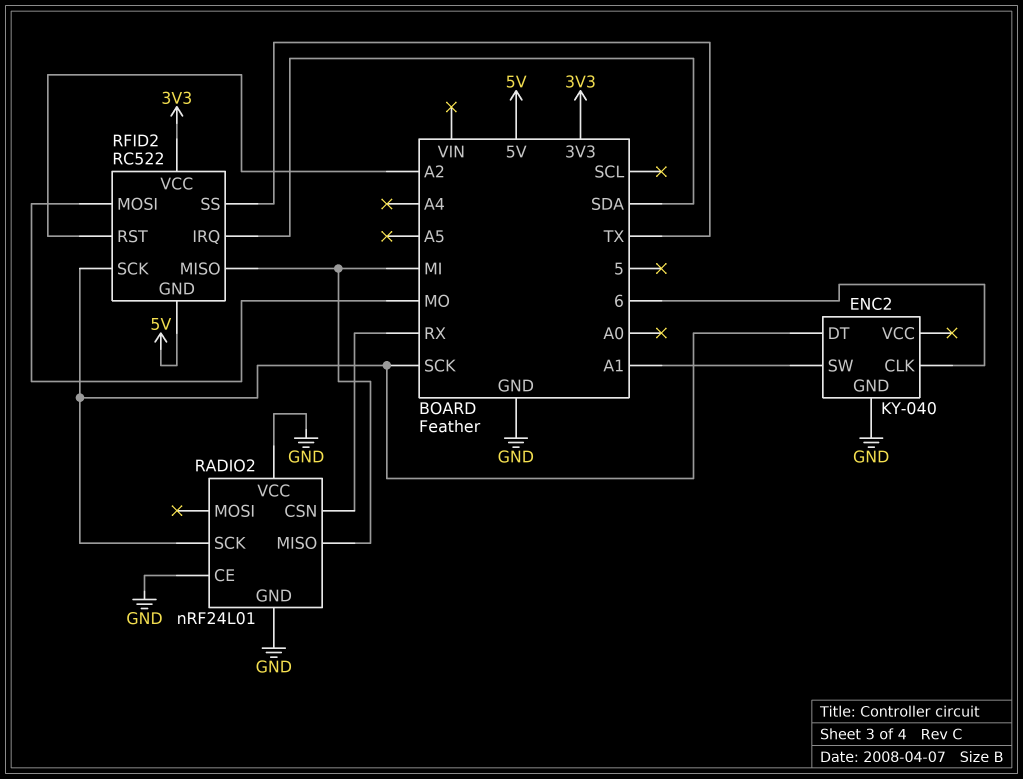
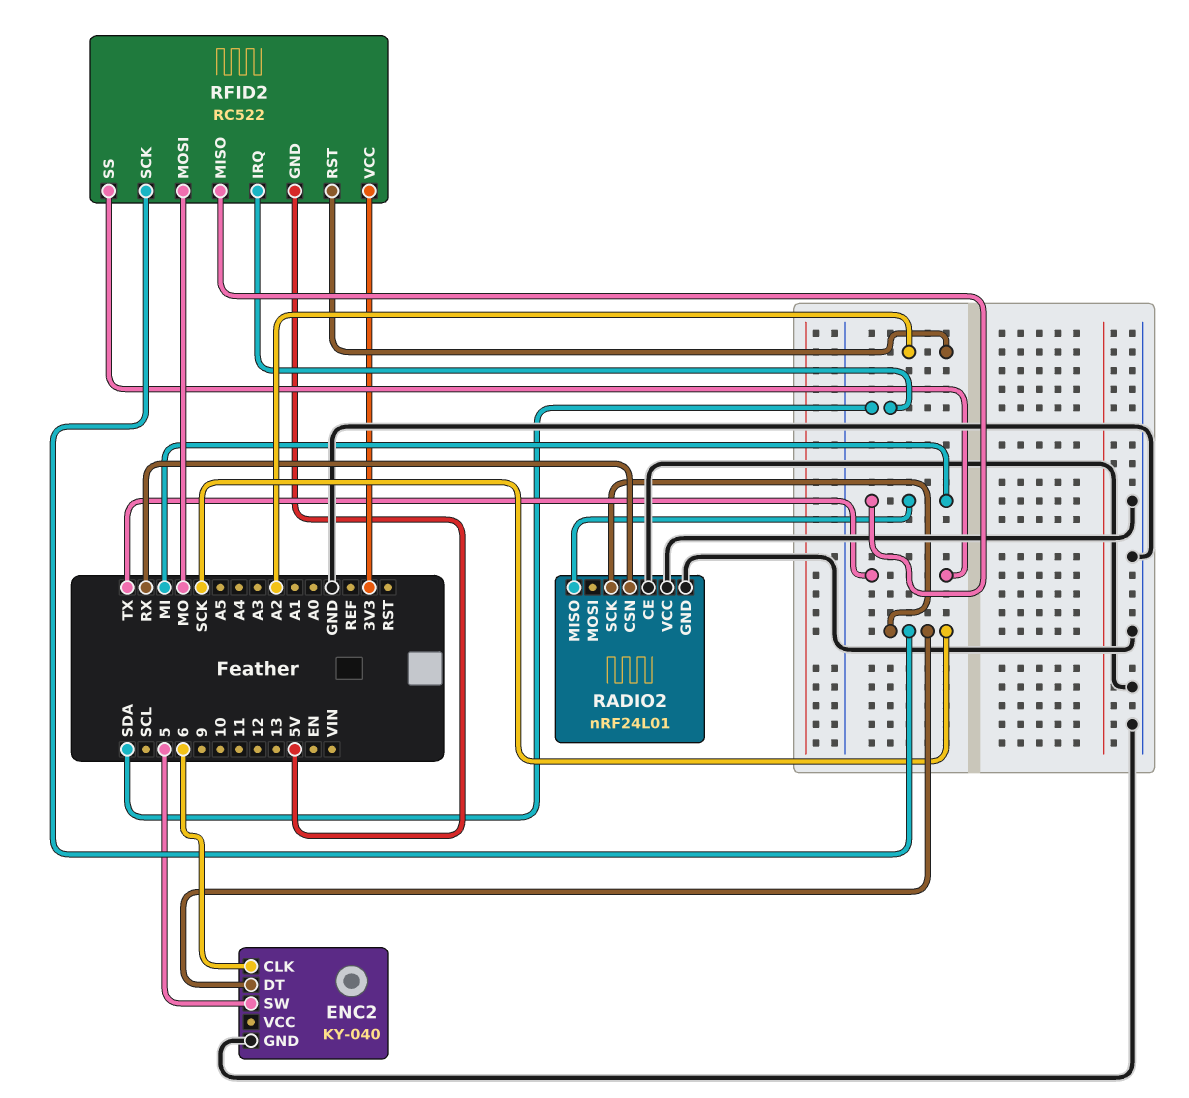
ENC2 pin SW: A1 -> 5

